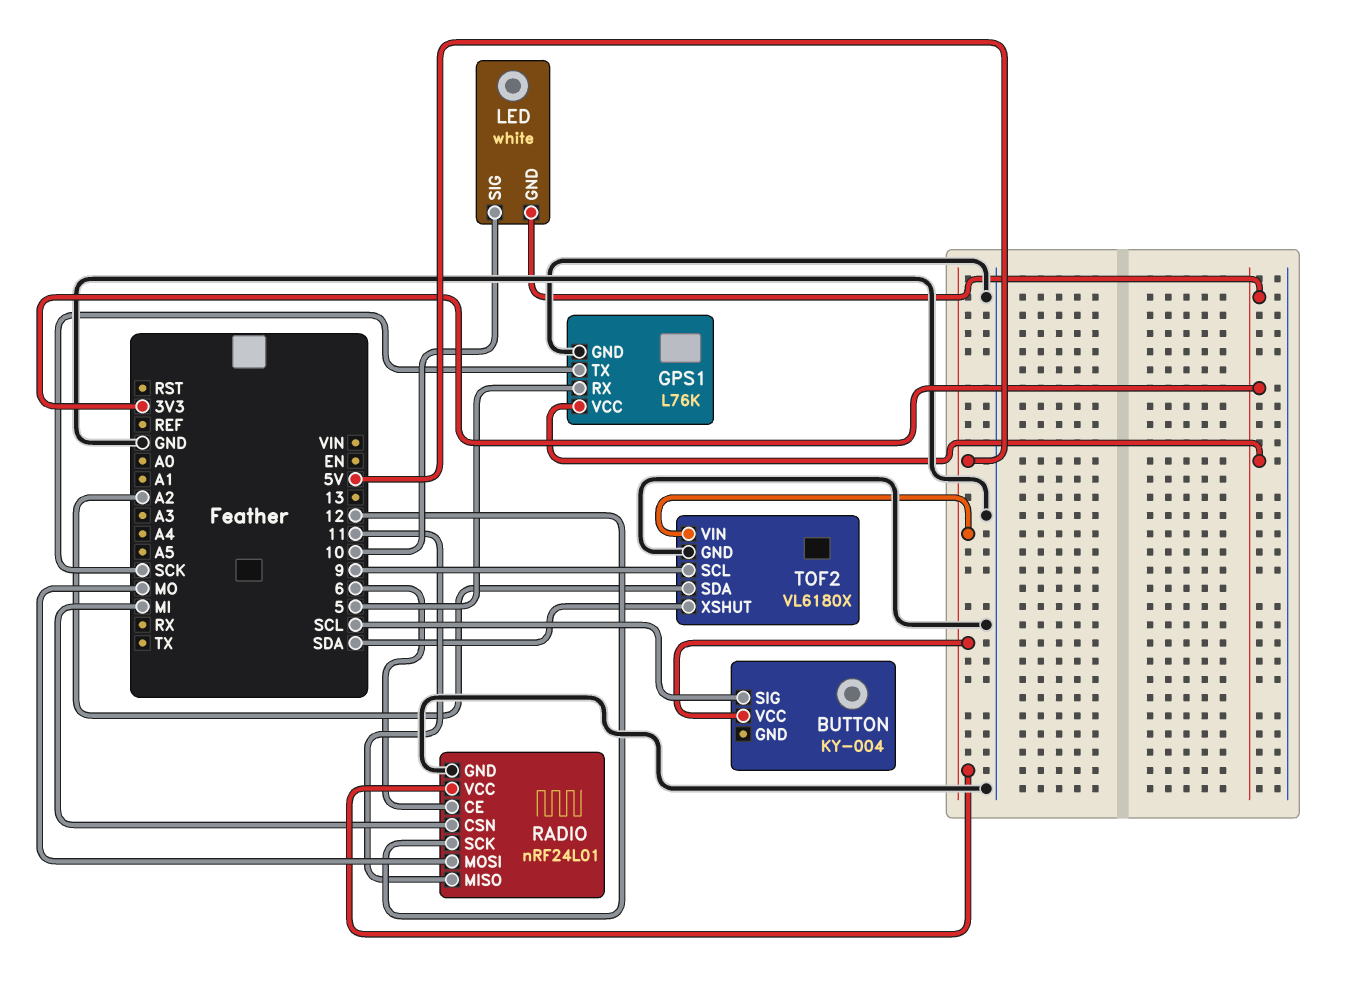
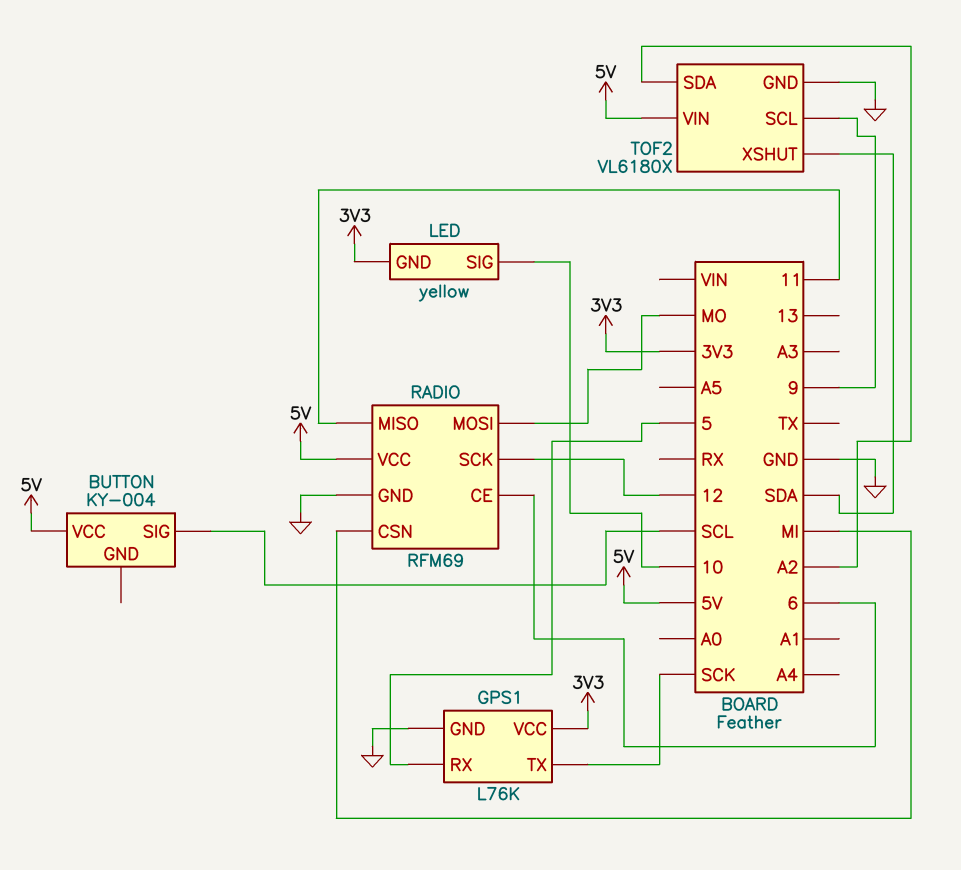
LED: white -> yellow
RADIO: nRF24L01 -> RFM69

